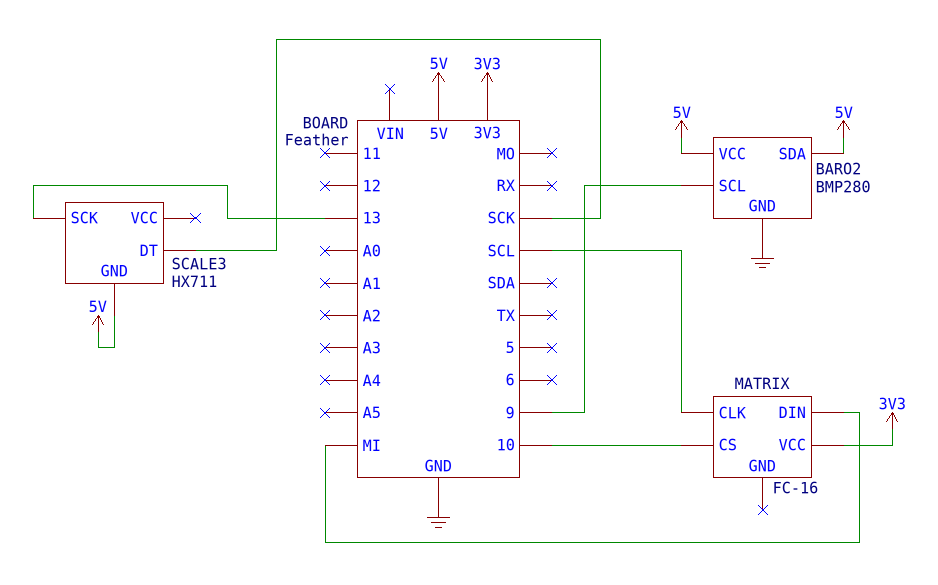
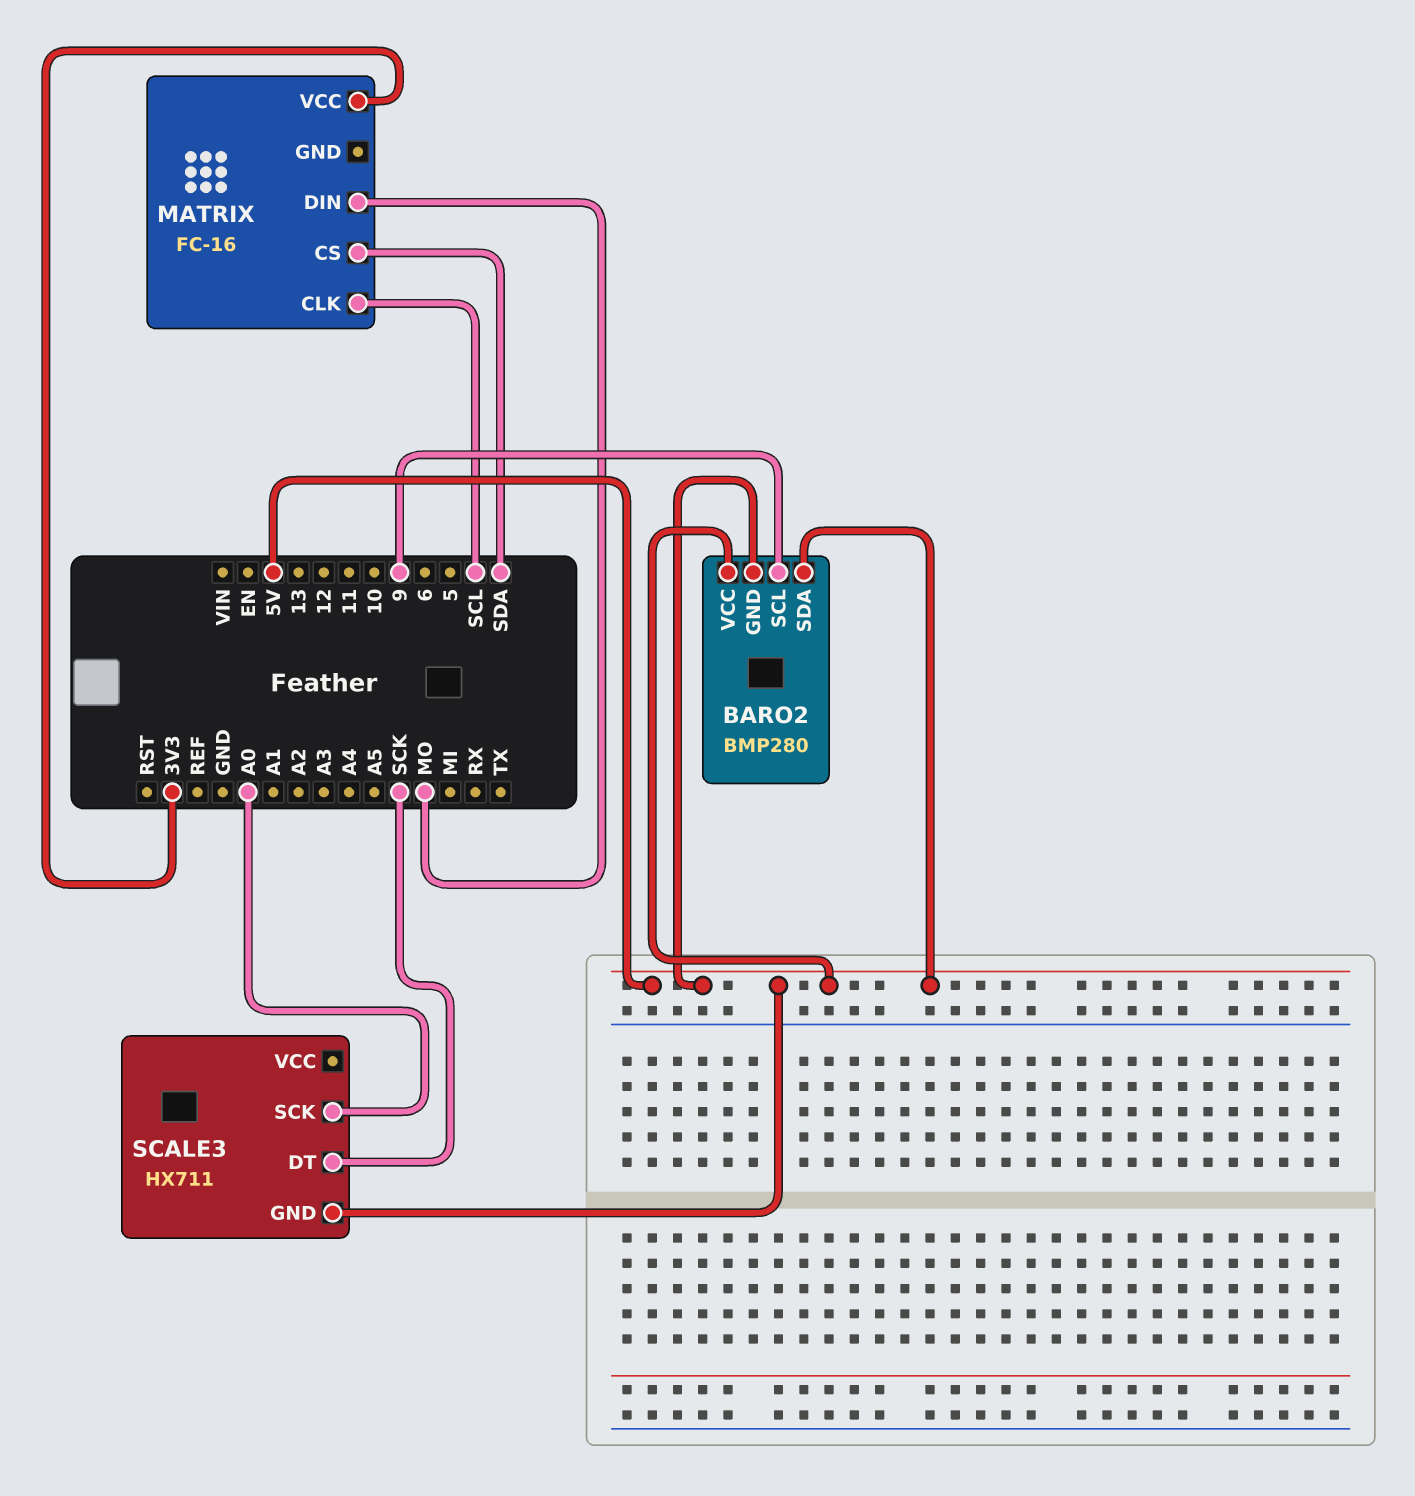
BARO2 pin GND: GND -> 5V
MATRIX pin CS: 10 -> SDA
MATRIX pin DIN: MI -> MO
SCALE3 pin SCK: 13 -> A0

